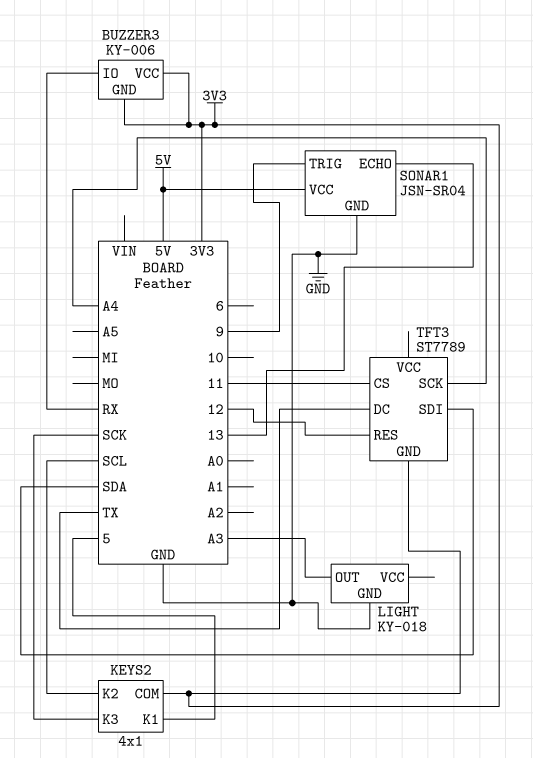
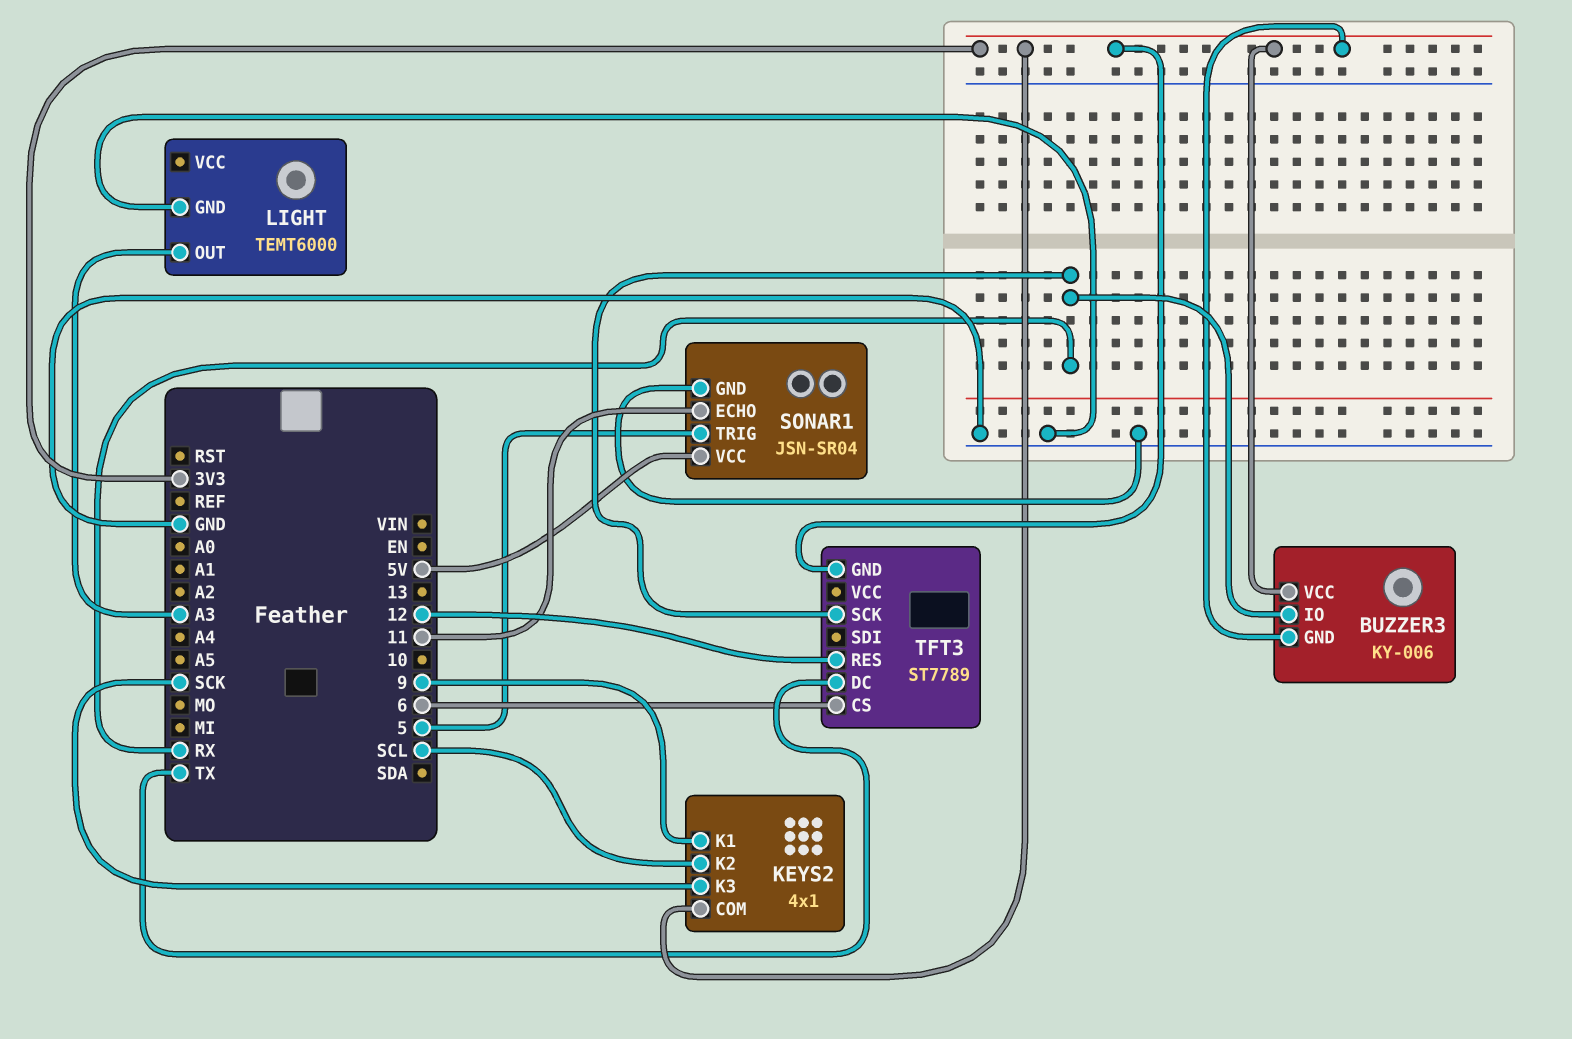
KEYS2 pin K1: 5 -> 9
LIGHT: KY-018 -> TEMT6000
SONAR1 pin ECHO: 13 -> 11
SONAR1 pin TRIG: 9 -> 5
TFT3 pin CS: 11 -> 6
TFT3 pin SCK: A4 -> RX
TFT3 pin SDI: SDA -> none

